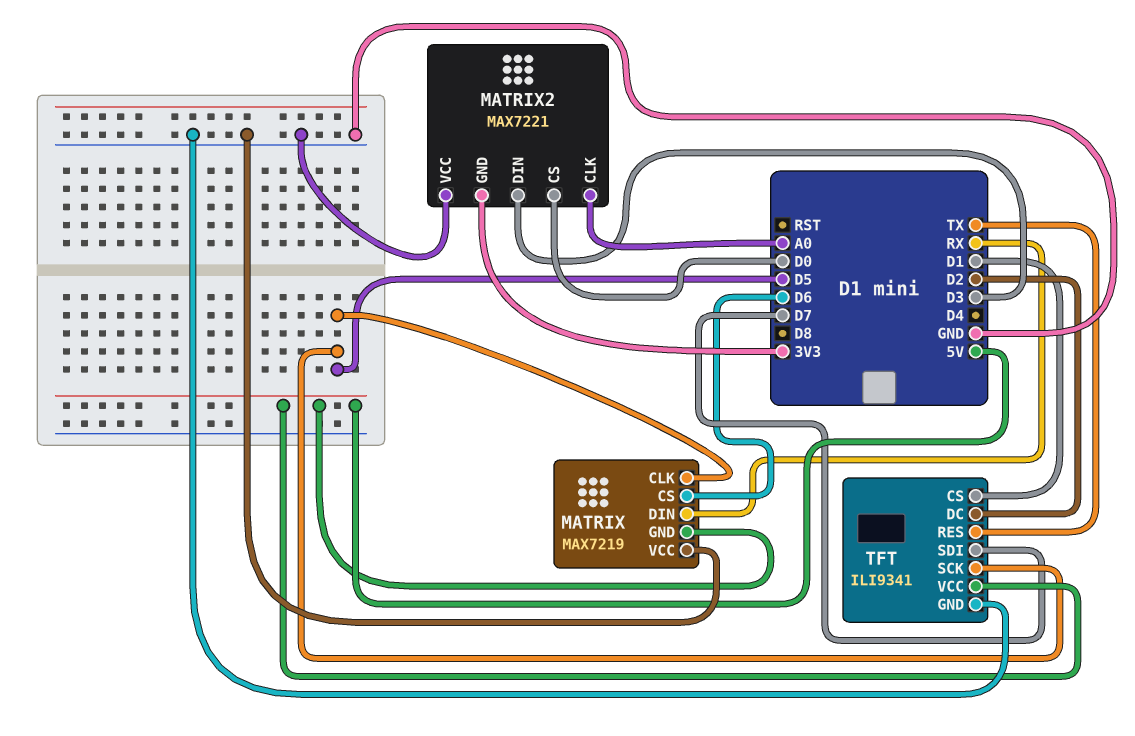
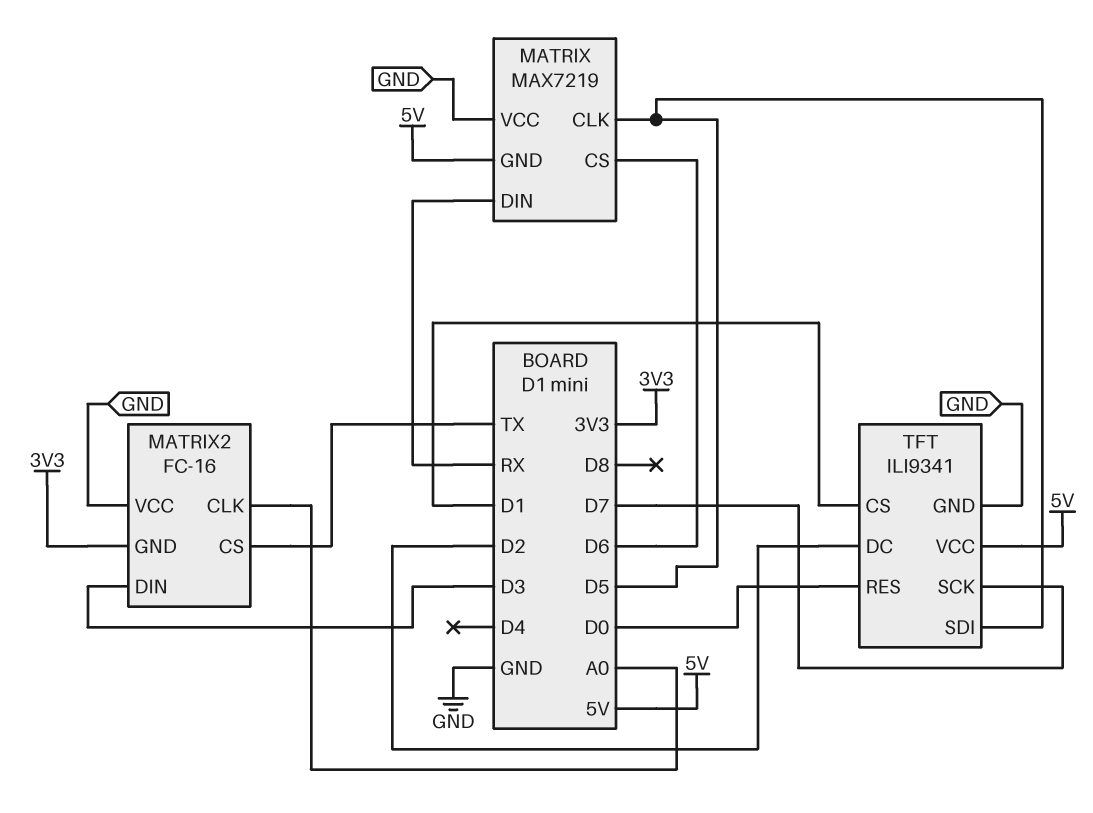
MATRIX2: MAX7221 -> FC-16
MATRIX2 pin CS: D0 -> TX
TFT pin RES: TX -> D0
TFT pin SCK: D5 -> D7
TFT pin SDI: D7 -> D5

